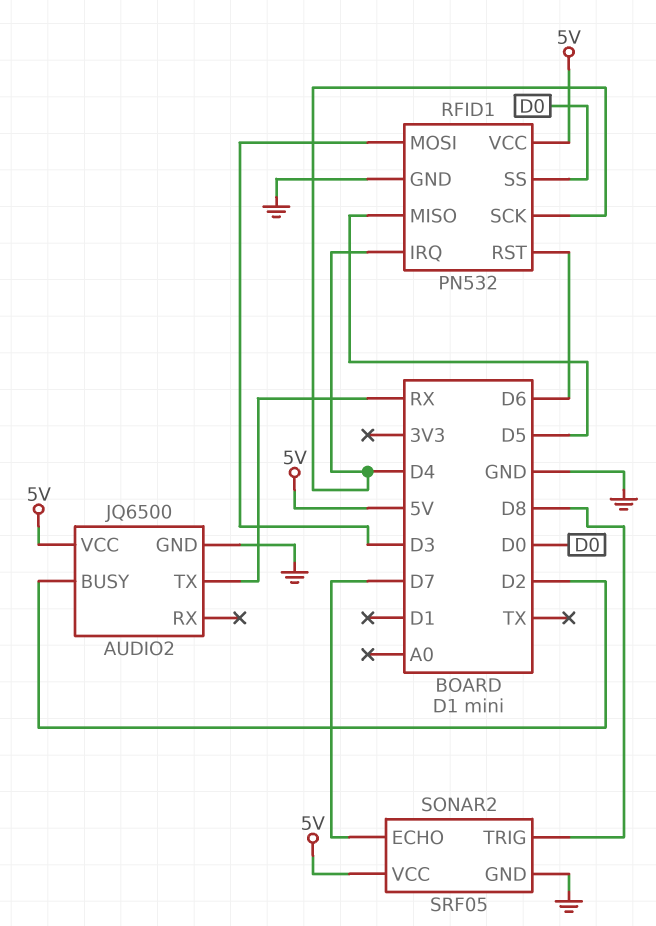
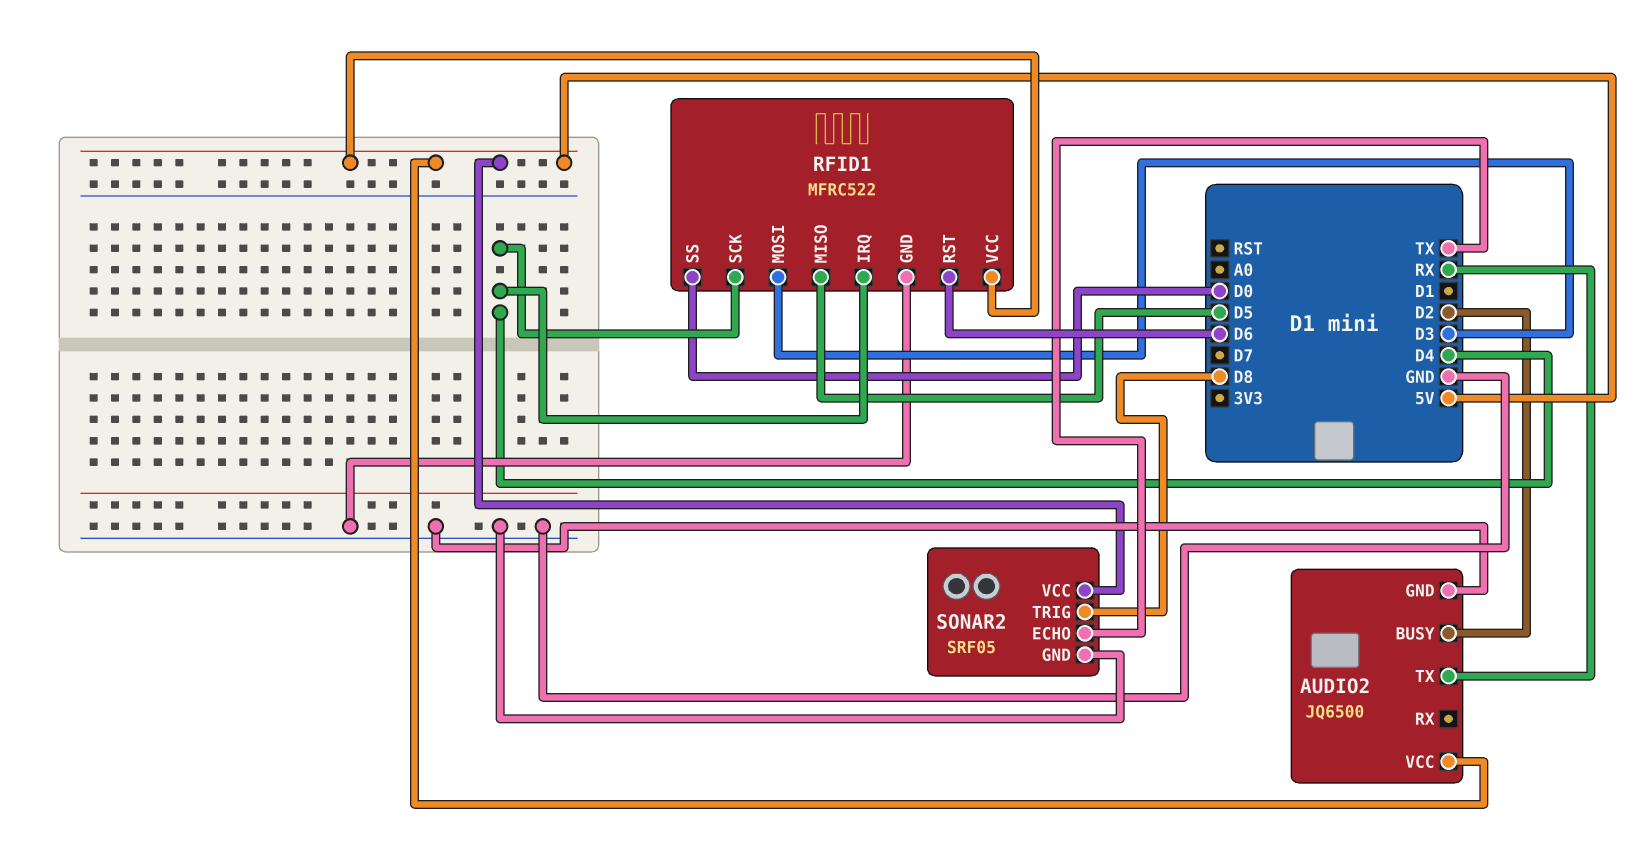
RFID1: PN532 -> MFRC522
SONAR2 pin ECHO: D7 -> TX

